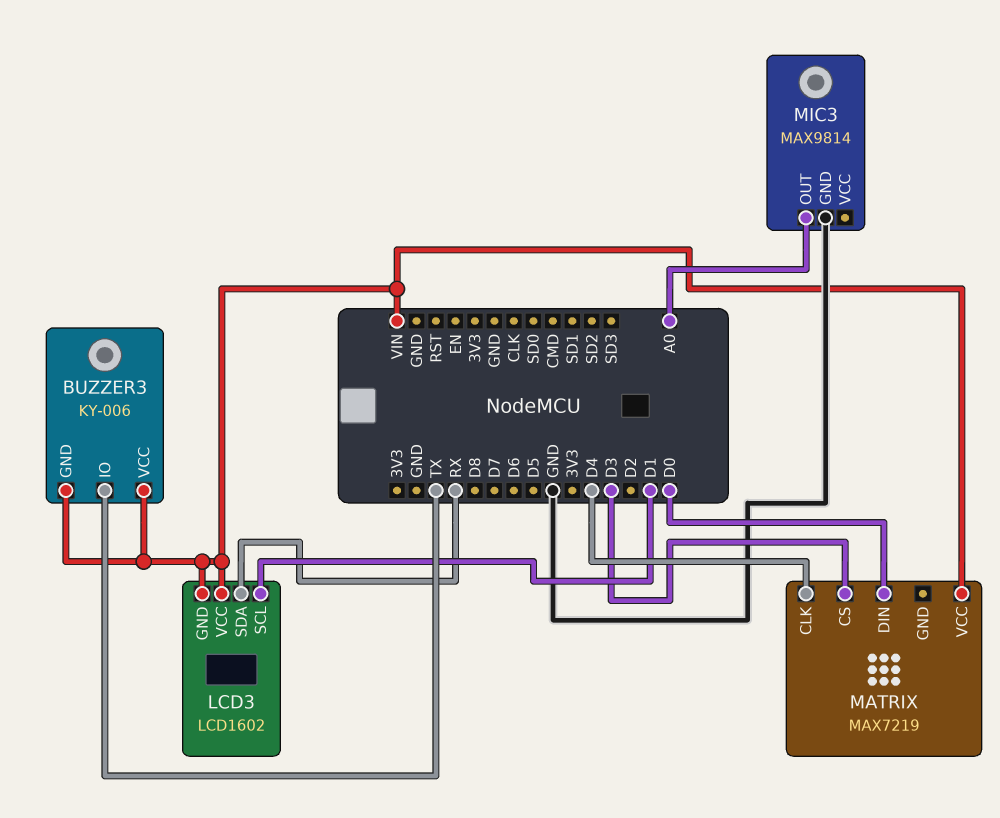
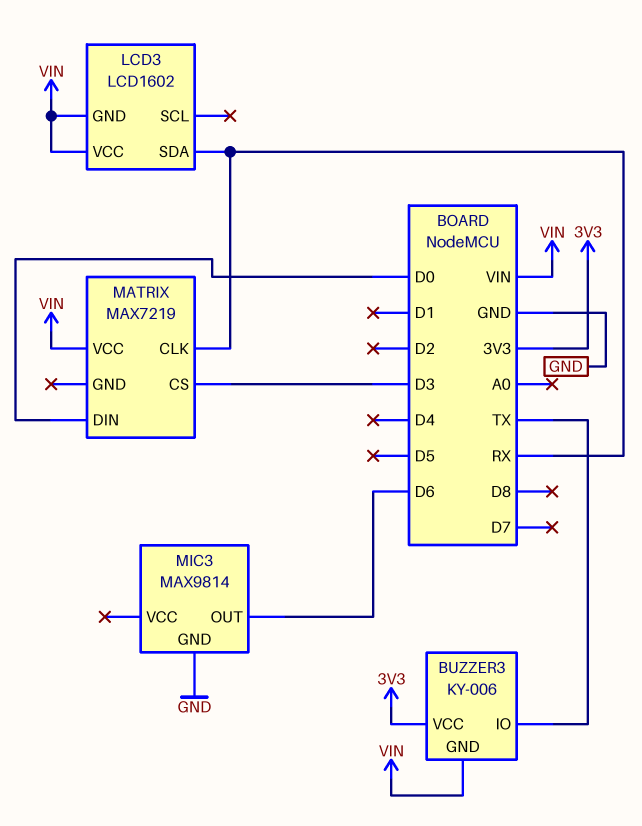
BUZZER3 pin VCC: VIN -> 3V3
LCD3 pin SCL: D1 -> none
MATRIX pin CLK: D4 -> RX
MIC3 pin OUT: A0 -> D6

